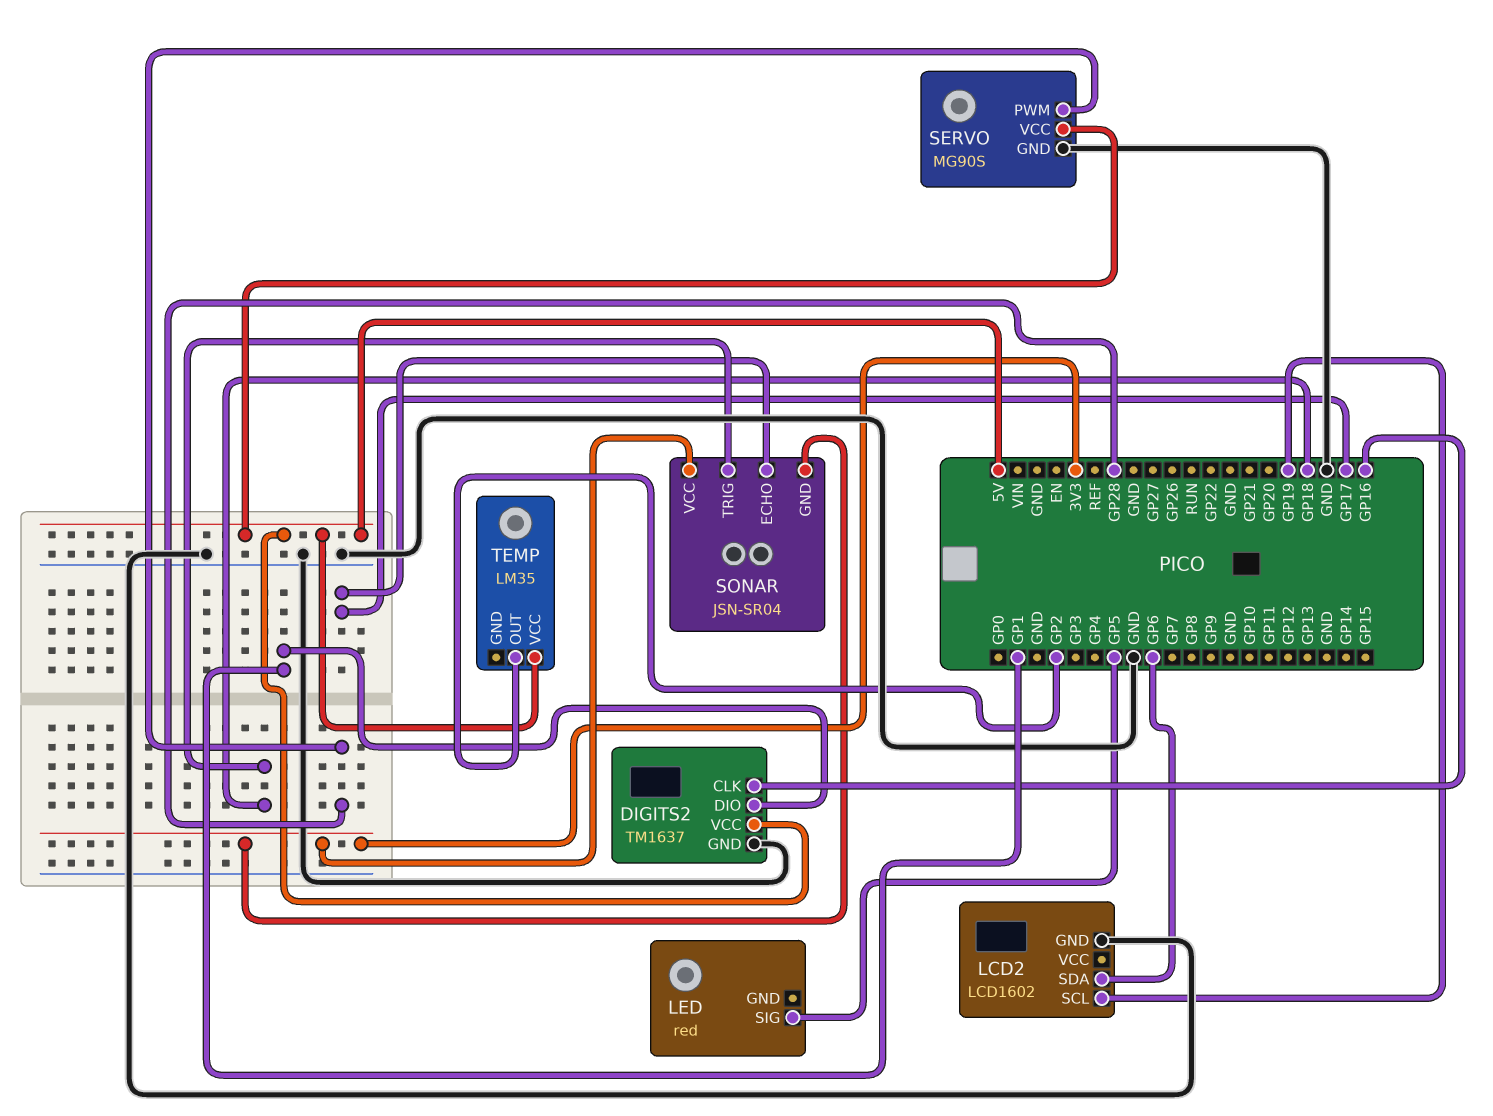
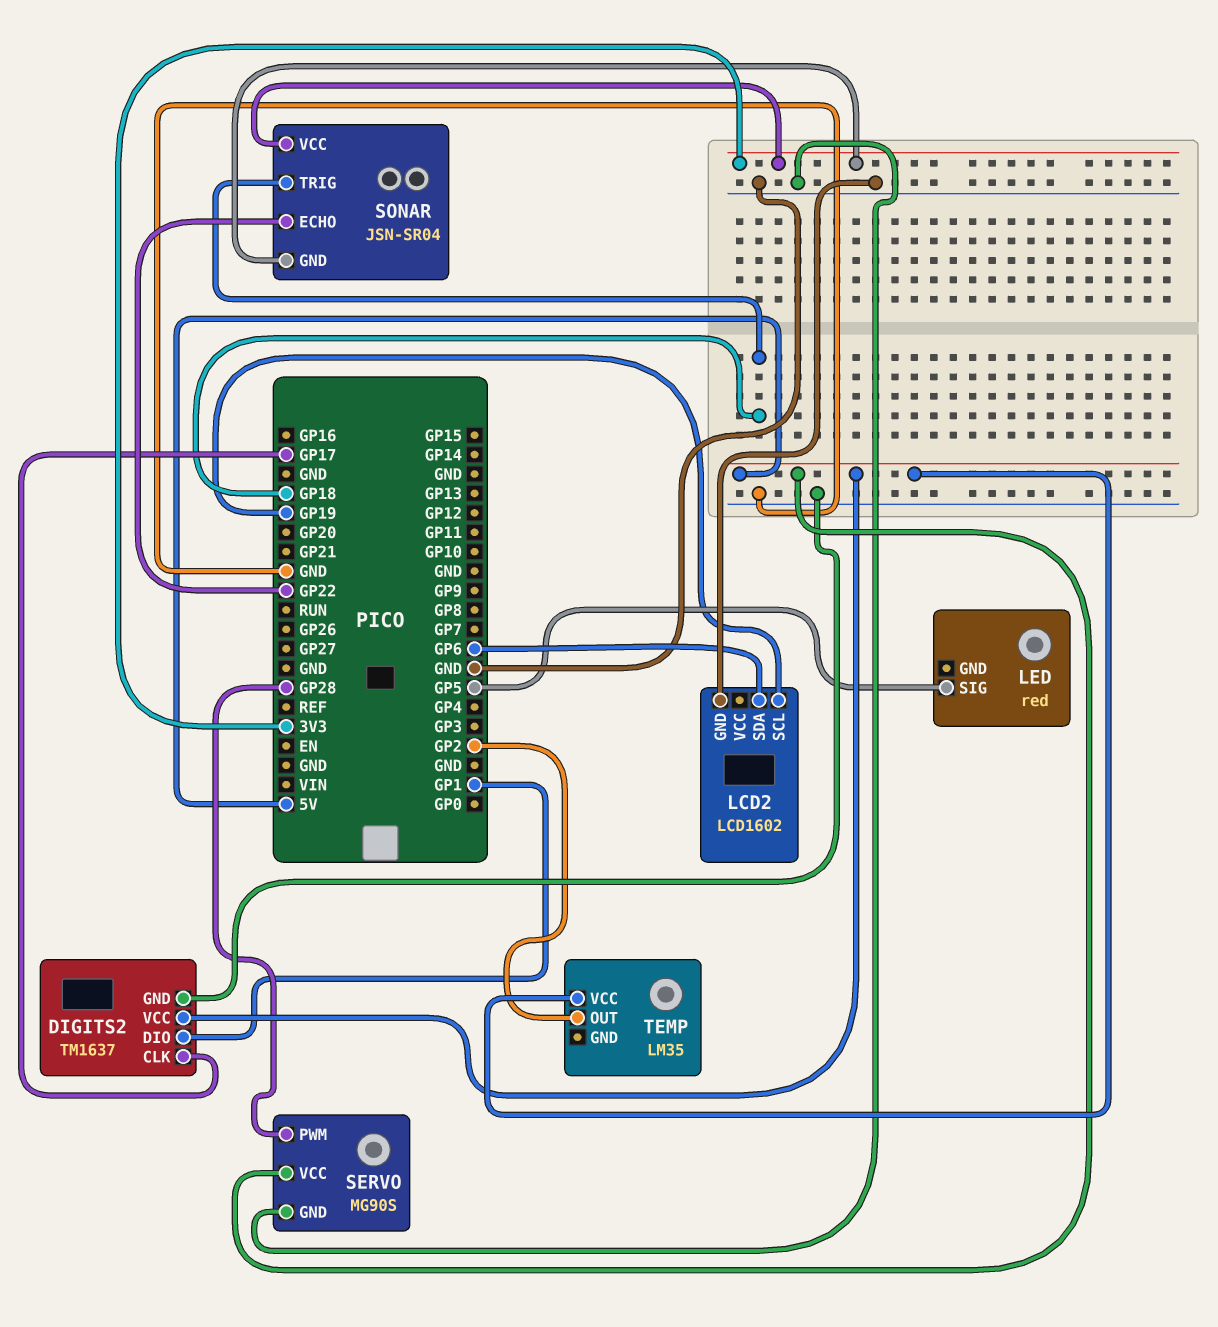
DIGITS2 pin CLK: GP16 -> GP17
SONAR pin ECHO: GP17 -> GP22

